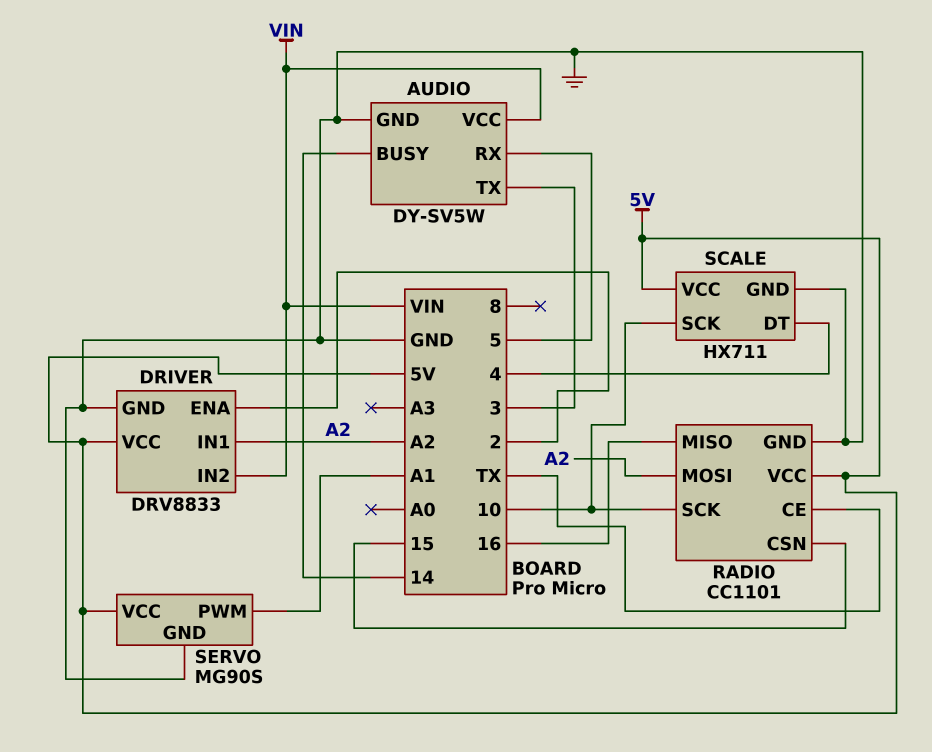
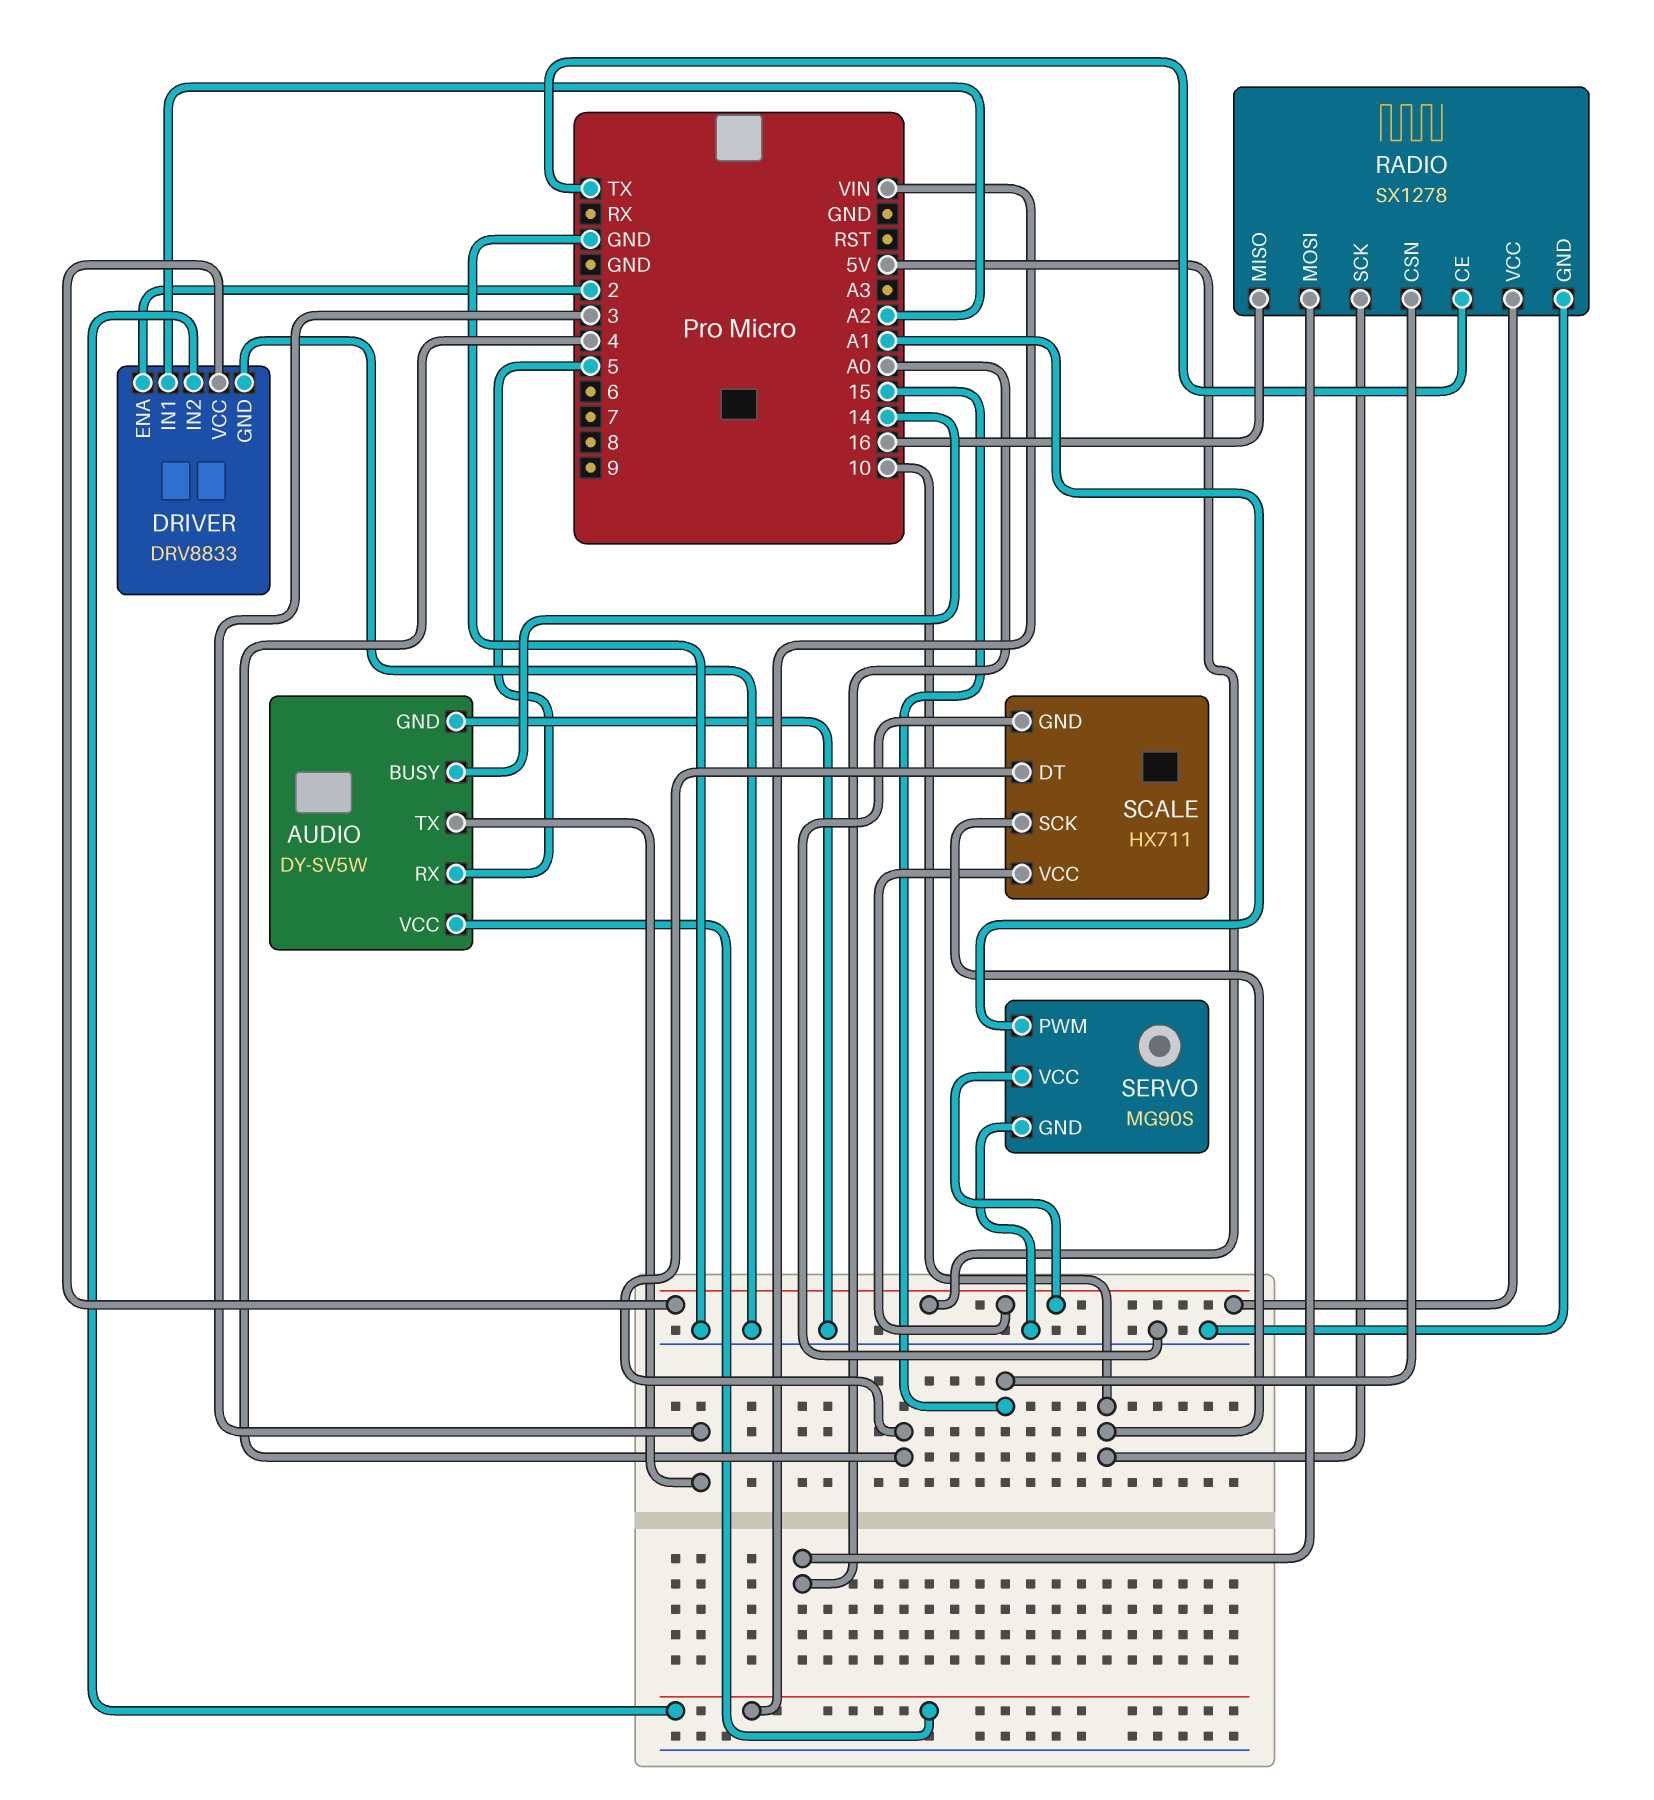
RADIO: CC1101 -> SX1278
RADIO pin MOSI: A2 -> A0

